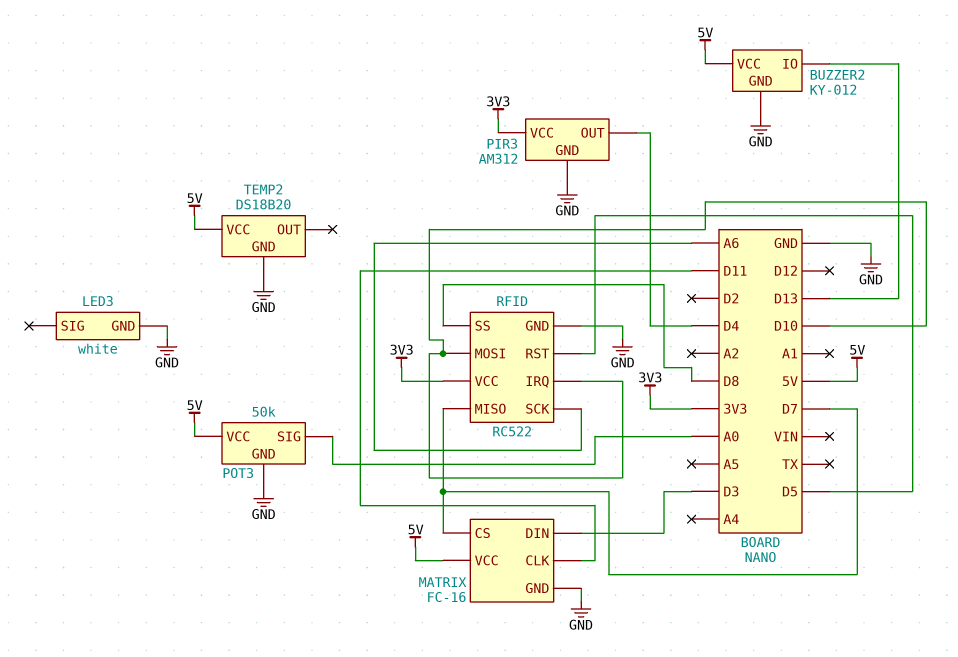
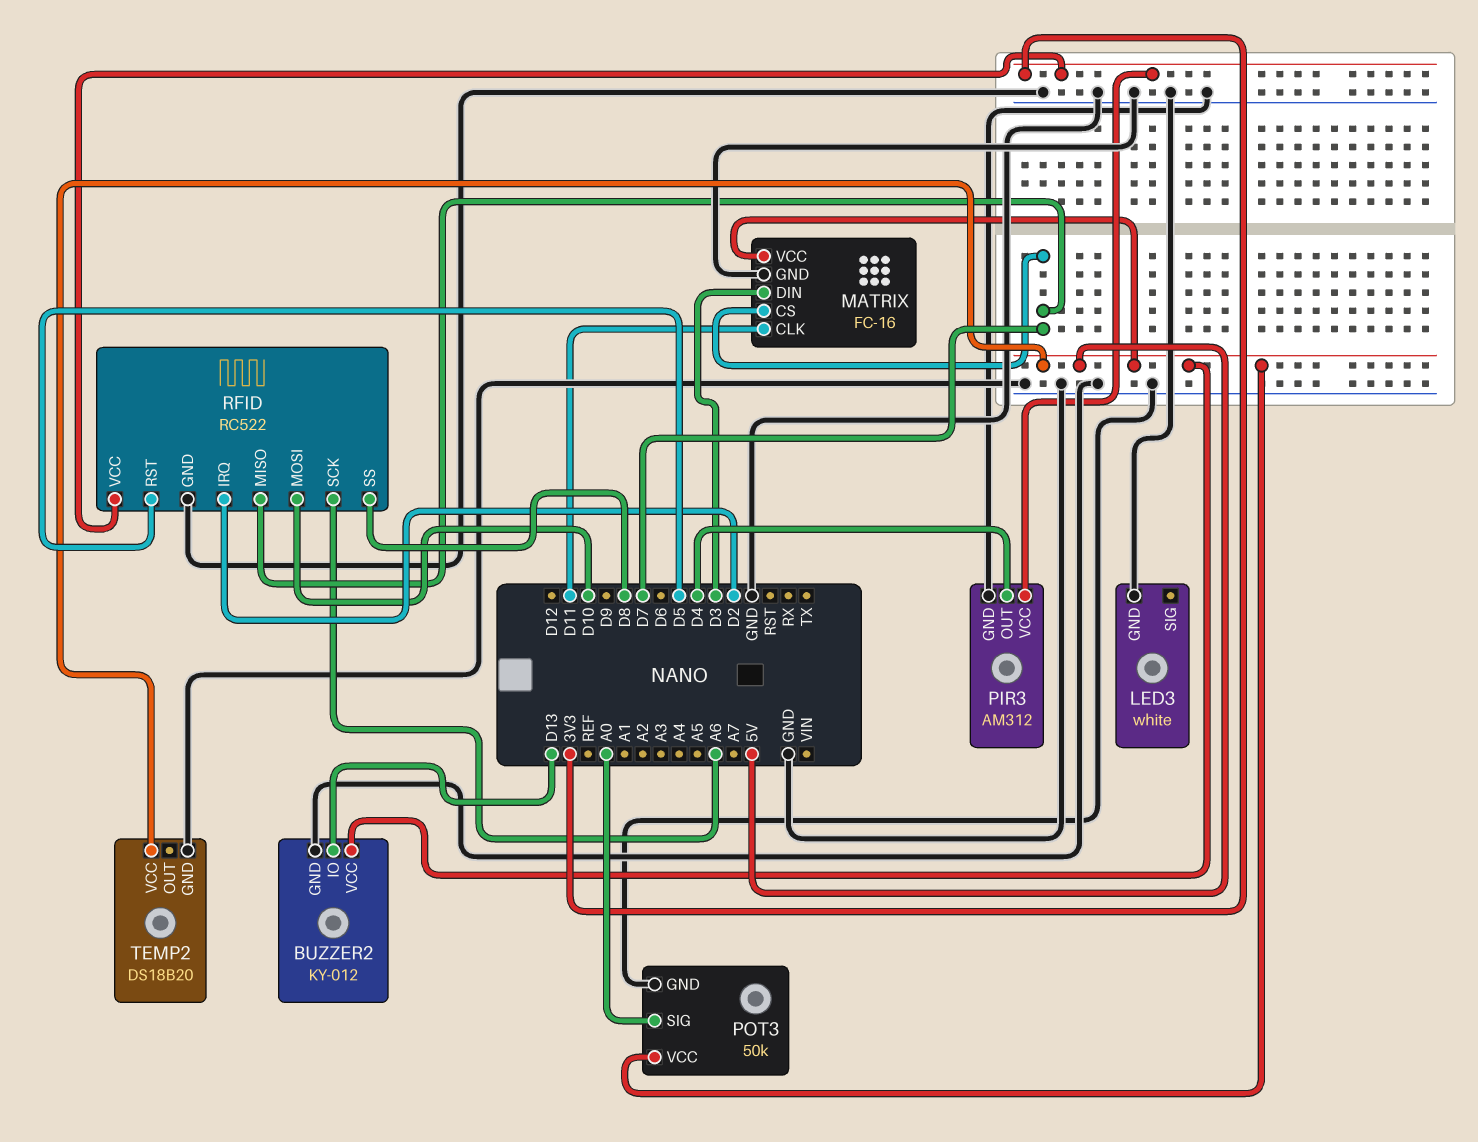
RFID pin IRQ: D10 -> D2

